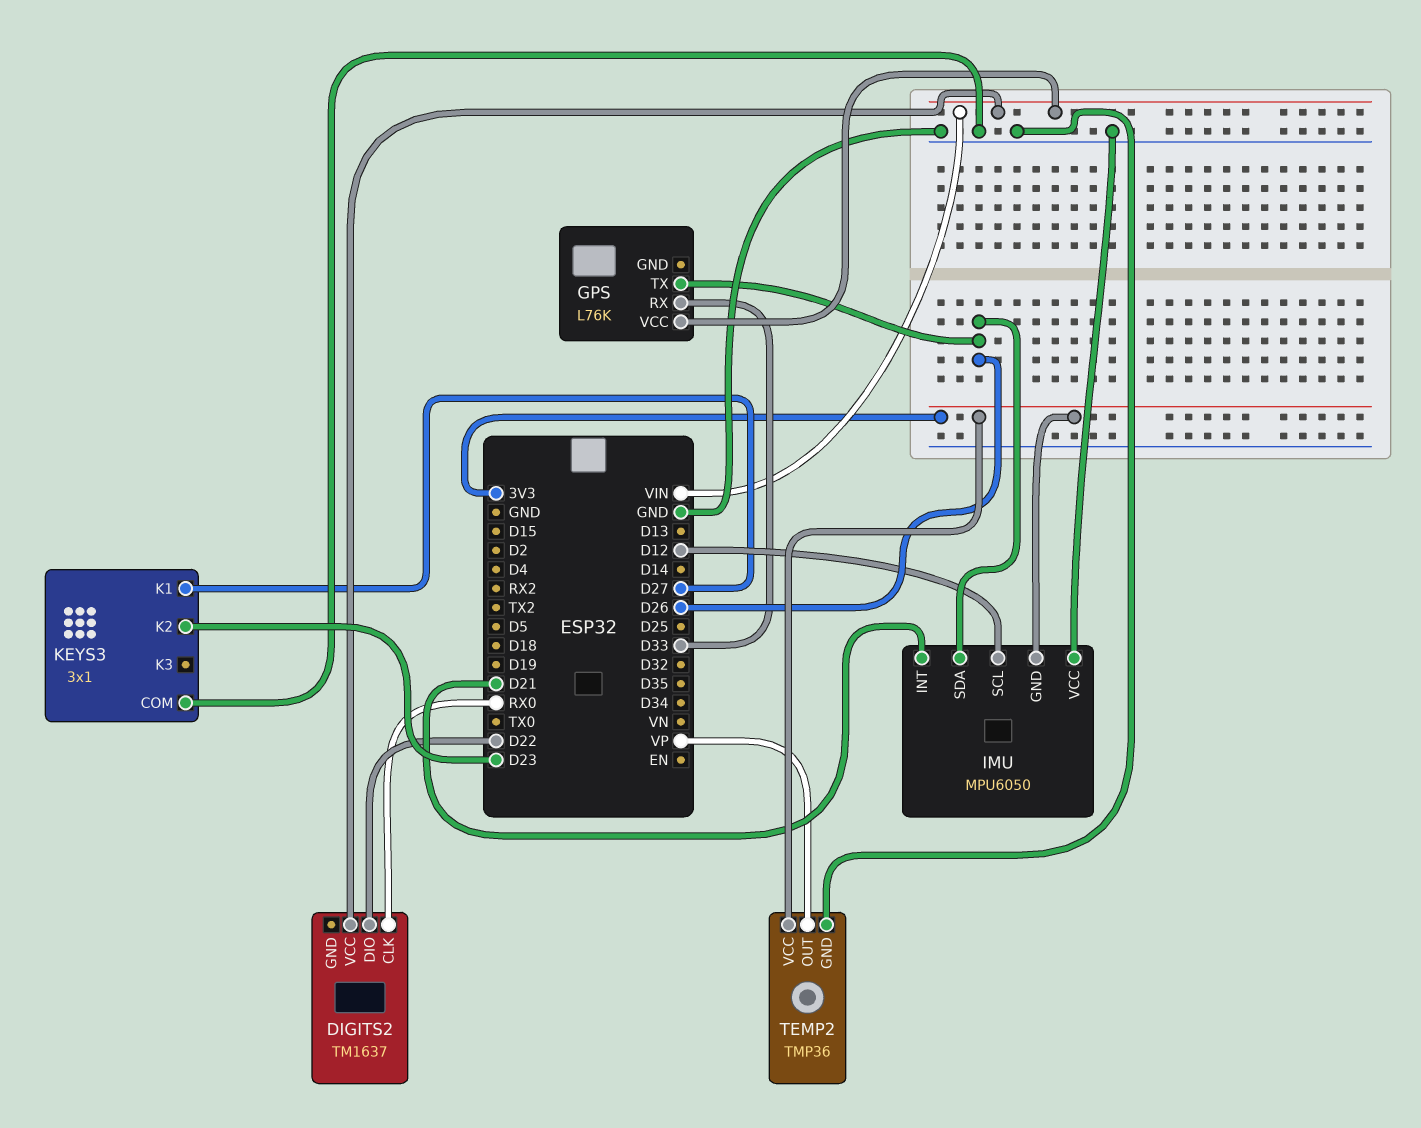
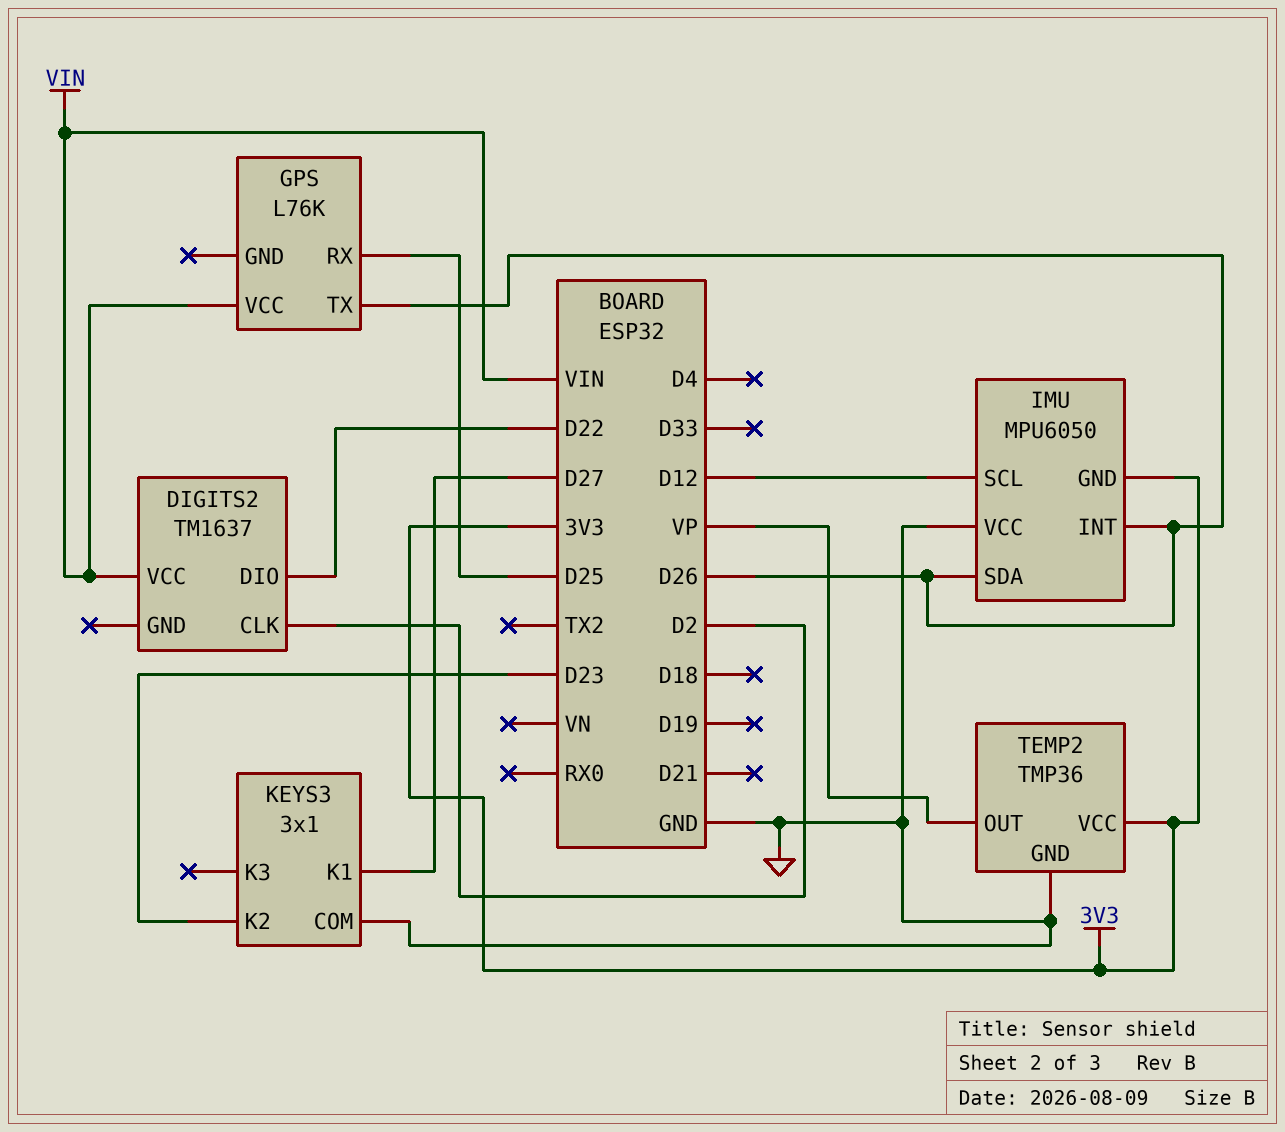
DIGITS2 pin CLK: RX0 -> D2
GPS pin RX: D33 -> D25
IMU pin INT: D21 -> D26

